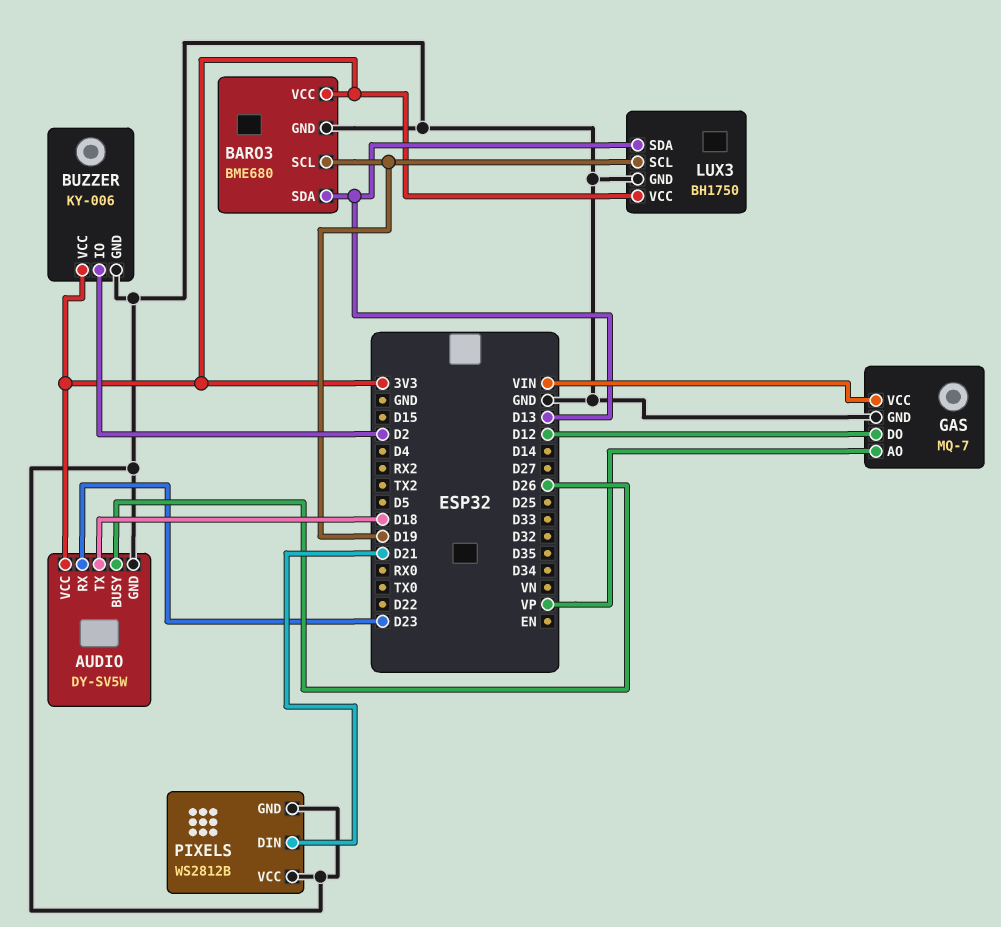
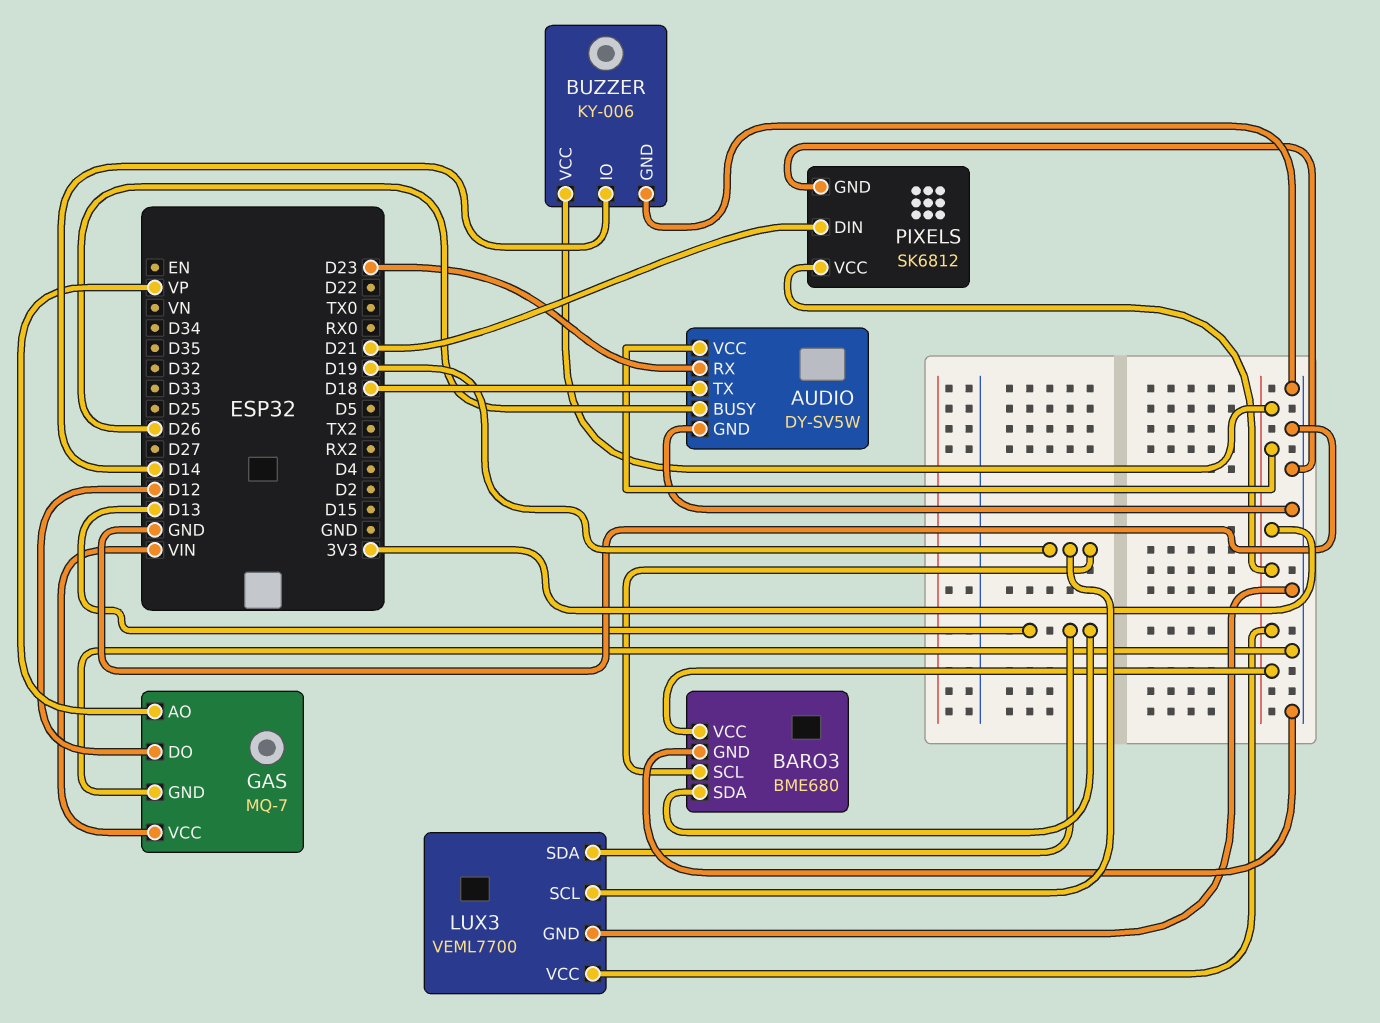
BUZZER pin IO: D2 -> D14
LUX3: BH1750 -> VEML7700
PIXELS: WS2812B -> SK6812
PIXELS pin VCC: GND -> 3V3

